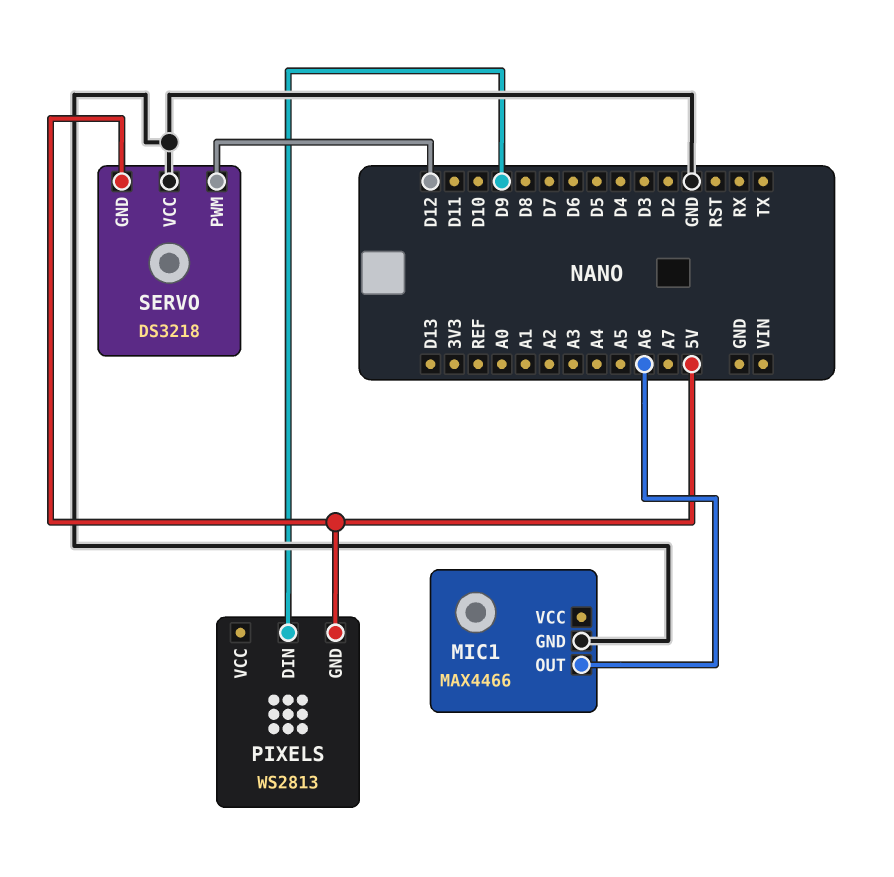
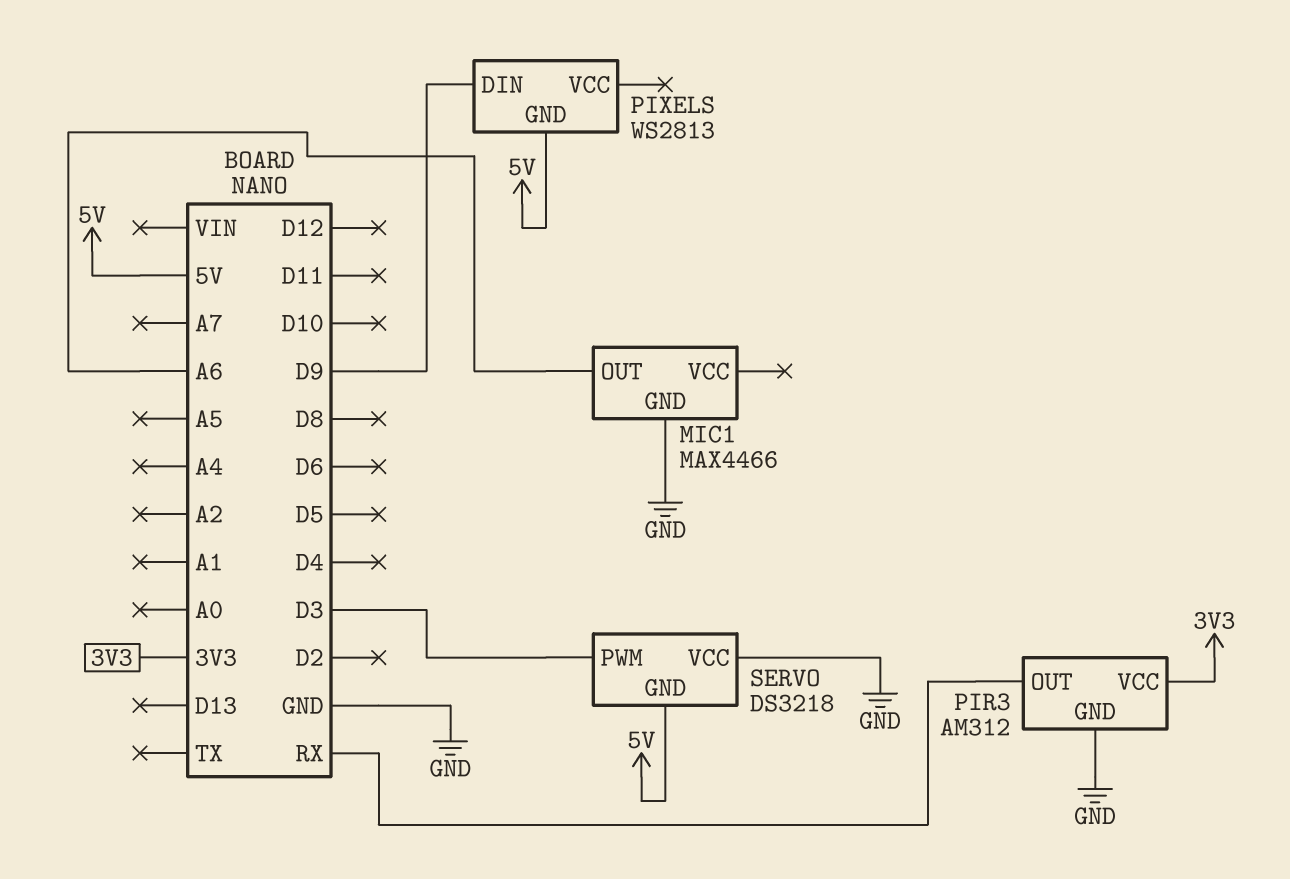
PIR3: none -> AM312
PIR3 pin GND: none -> GND
PIR3 pin OUT: none -> RX
PIR3 pin VCC: none -> 3V3
SERVO pin PWM: D12 -> D3

